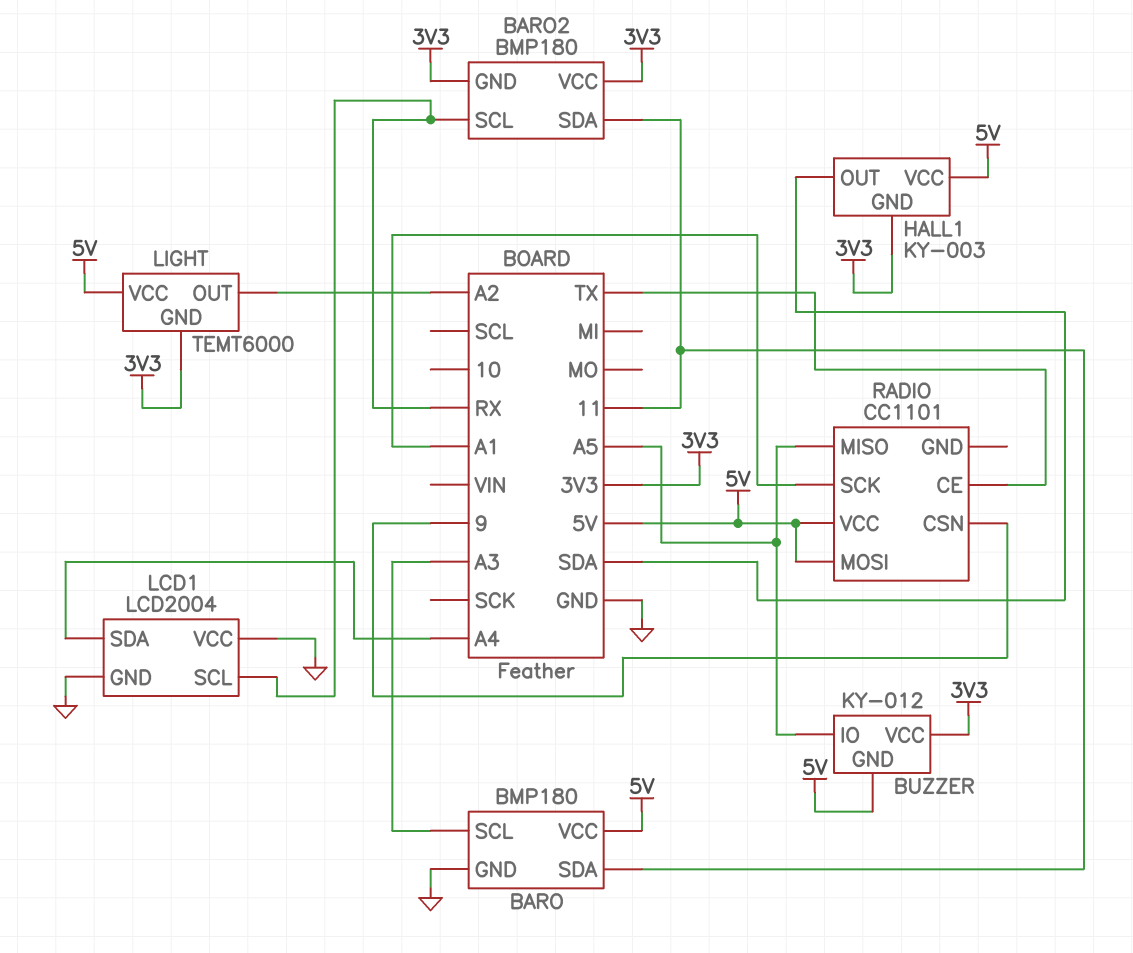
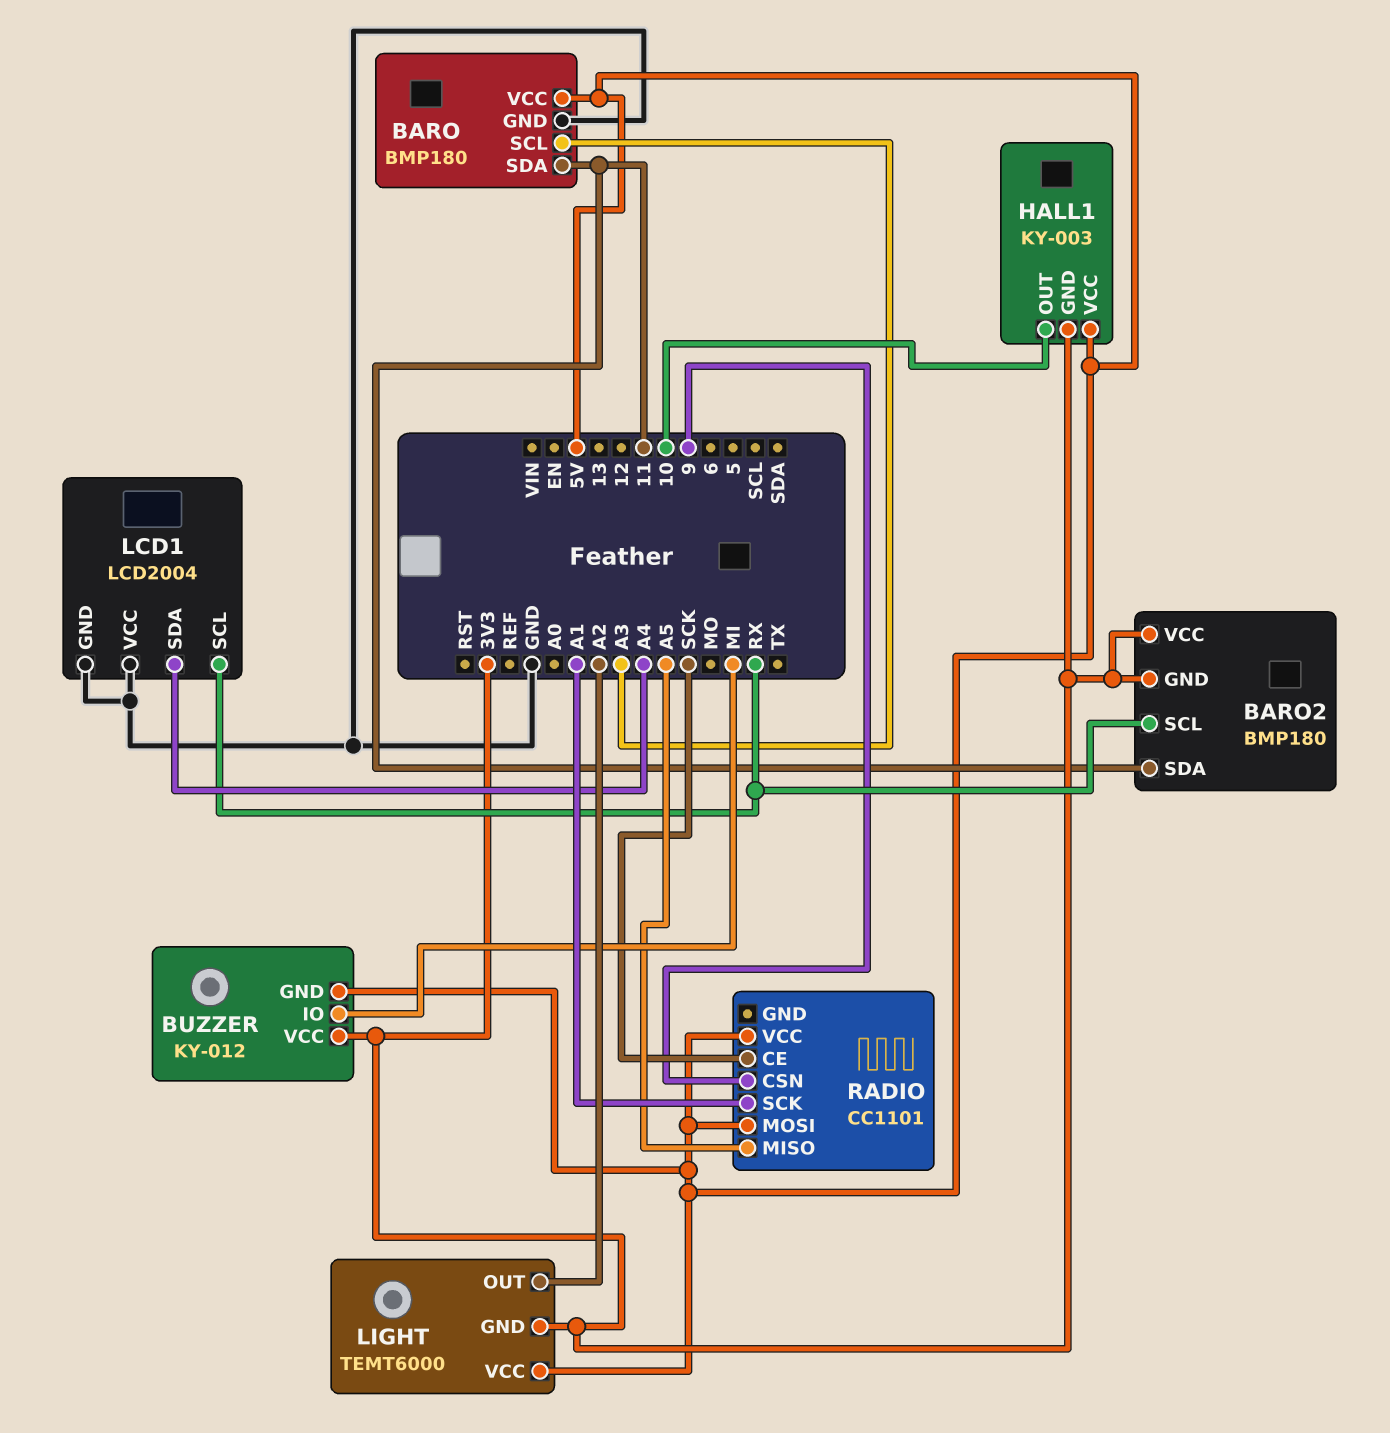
BUZZER pin IO: A5 -> MI
HALL1 pin OUT: SDA -> 10
RADIO pin CE: TX -> SCK

